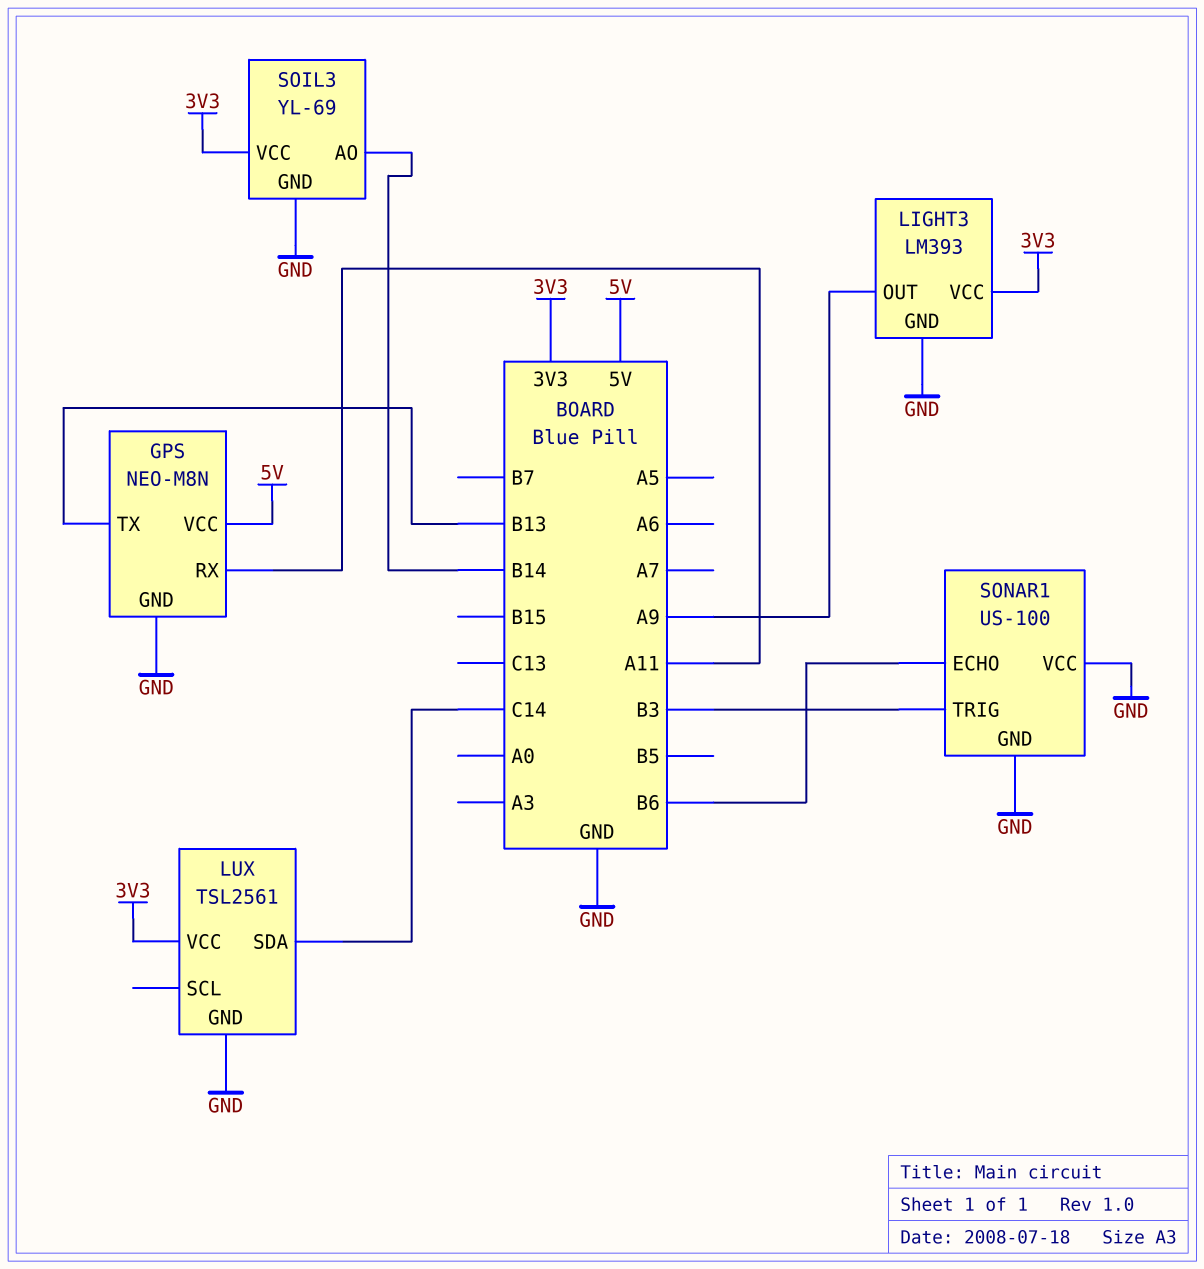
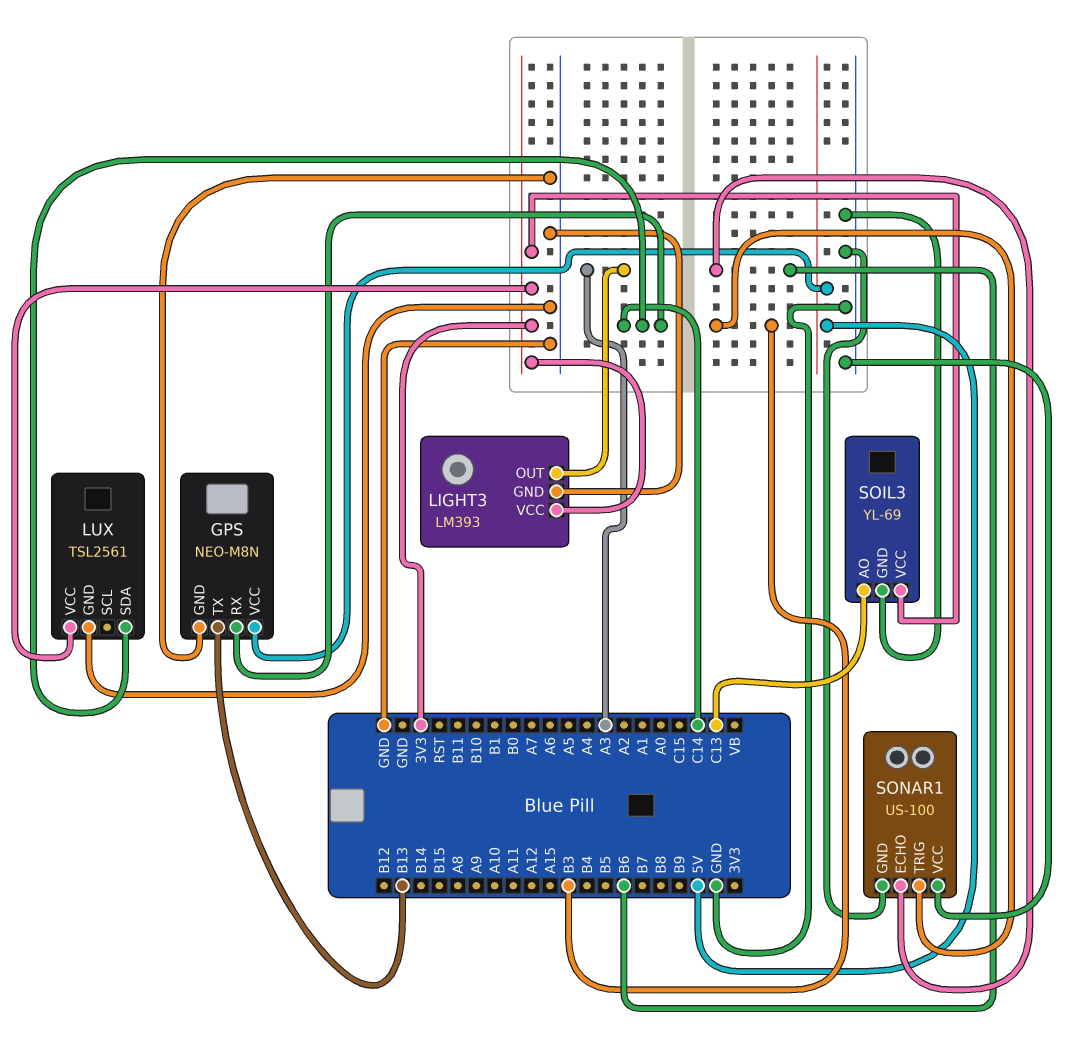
GPS pin RX: A11 -> C14
LIGHT3 pin OUT: A9 -> A3
SOIL3 pin AO: B14 -> C13

